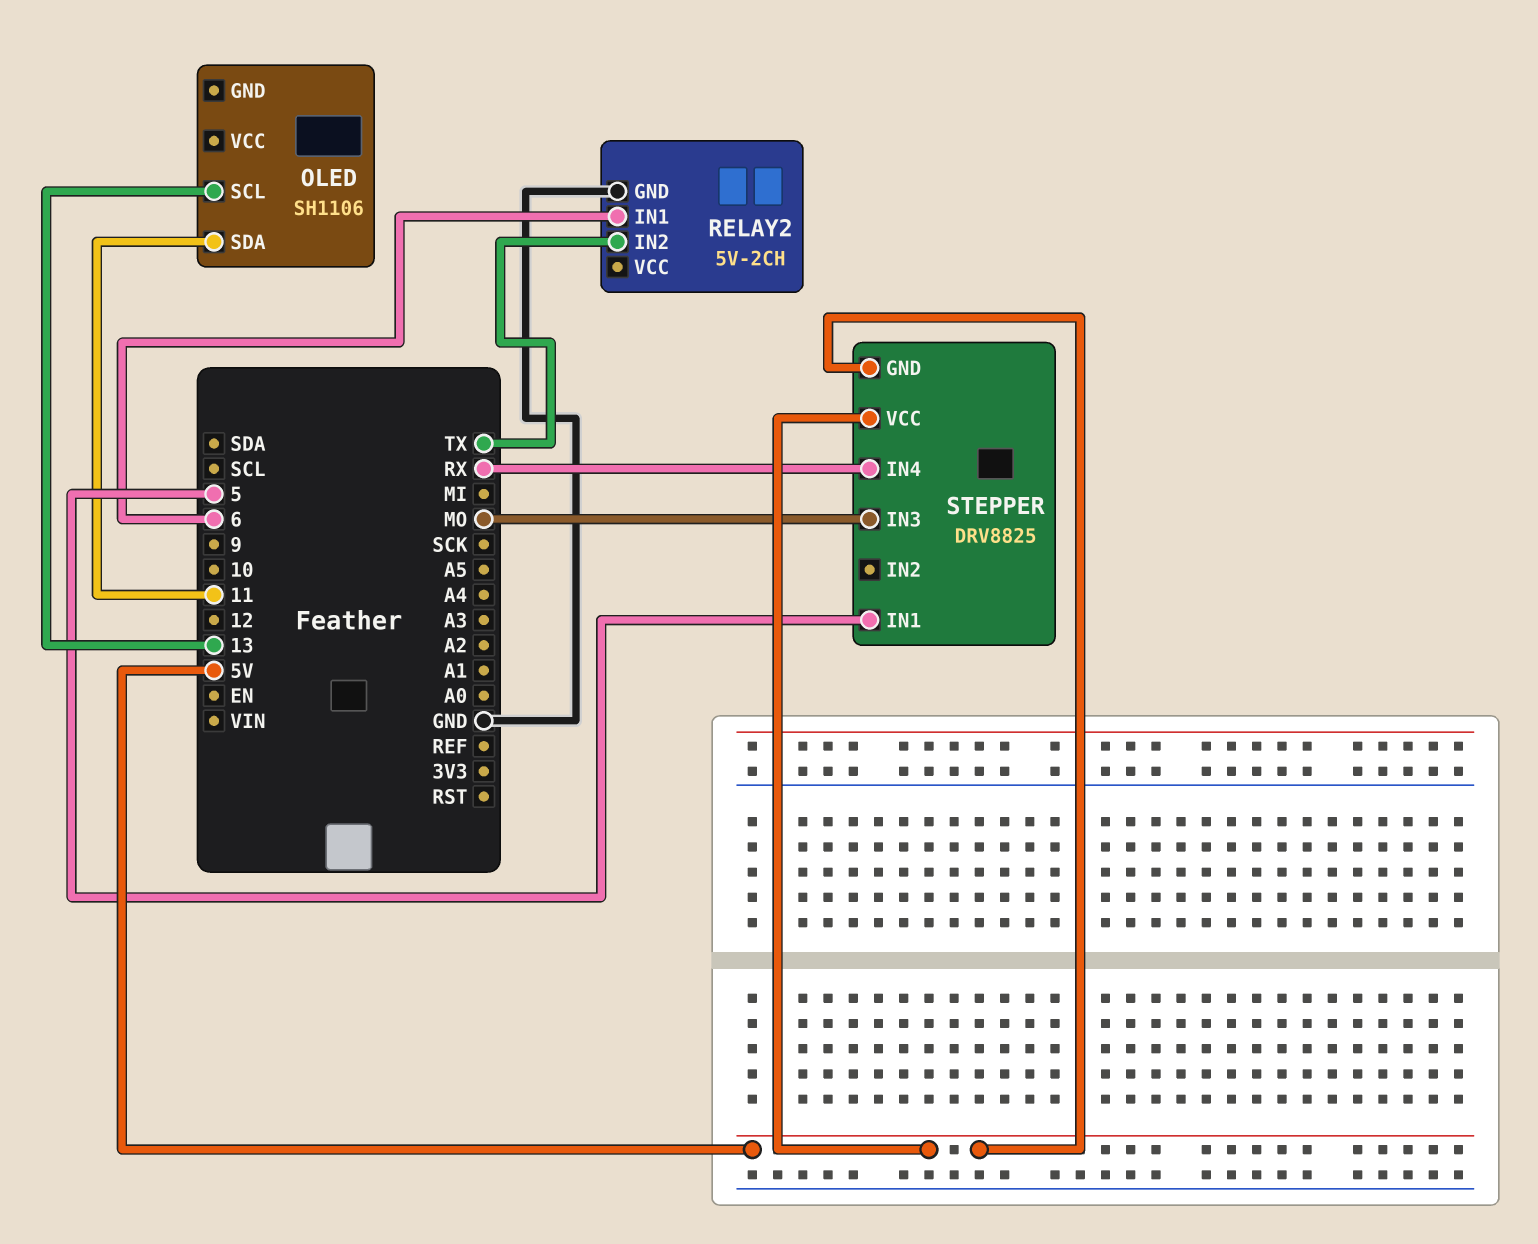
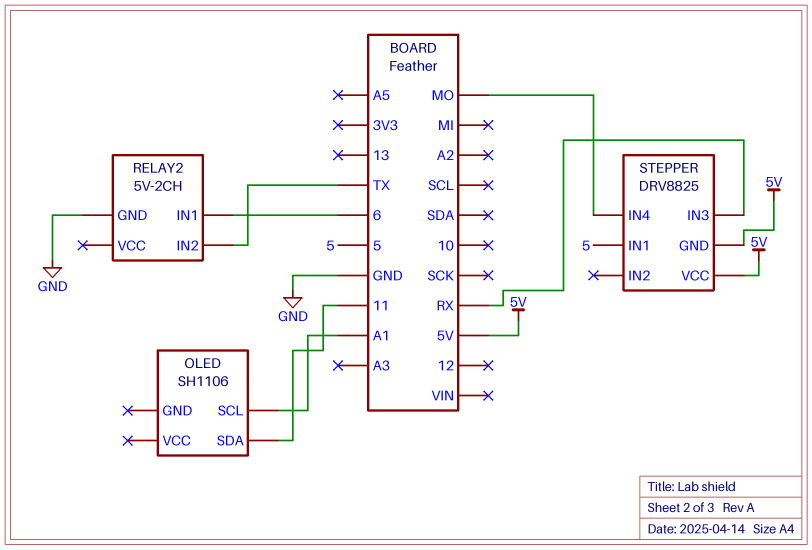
OLED pin SCL: 13 -> A1
STEPPER pin IN3: MO -> RX
STEPPER pin IN4: RX -> MO

